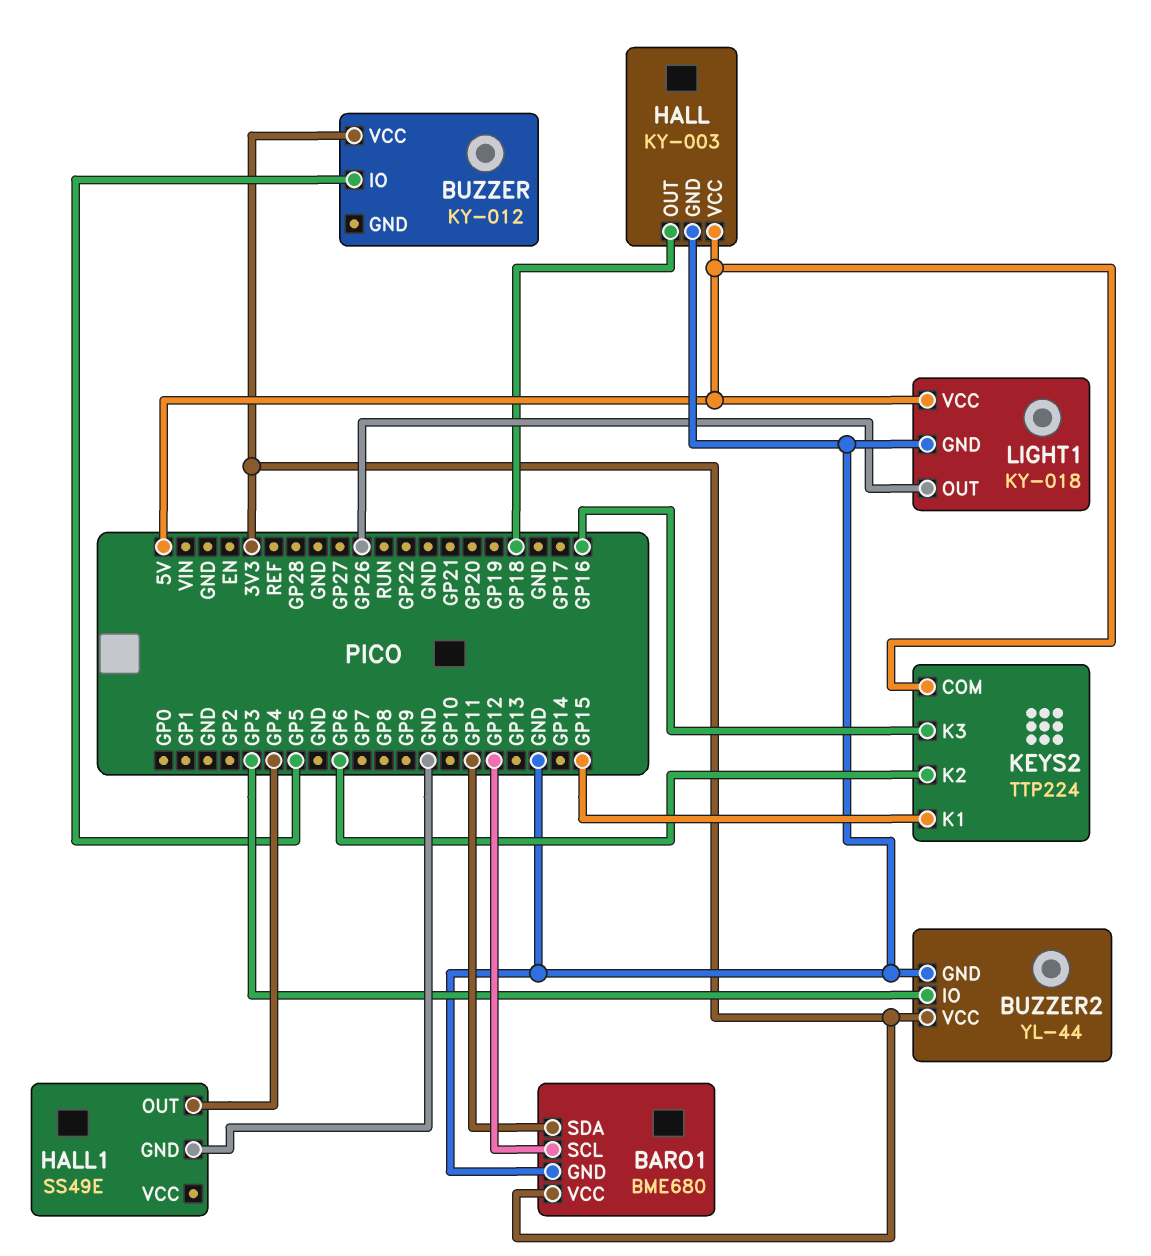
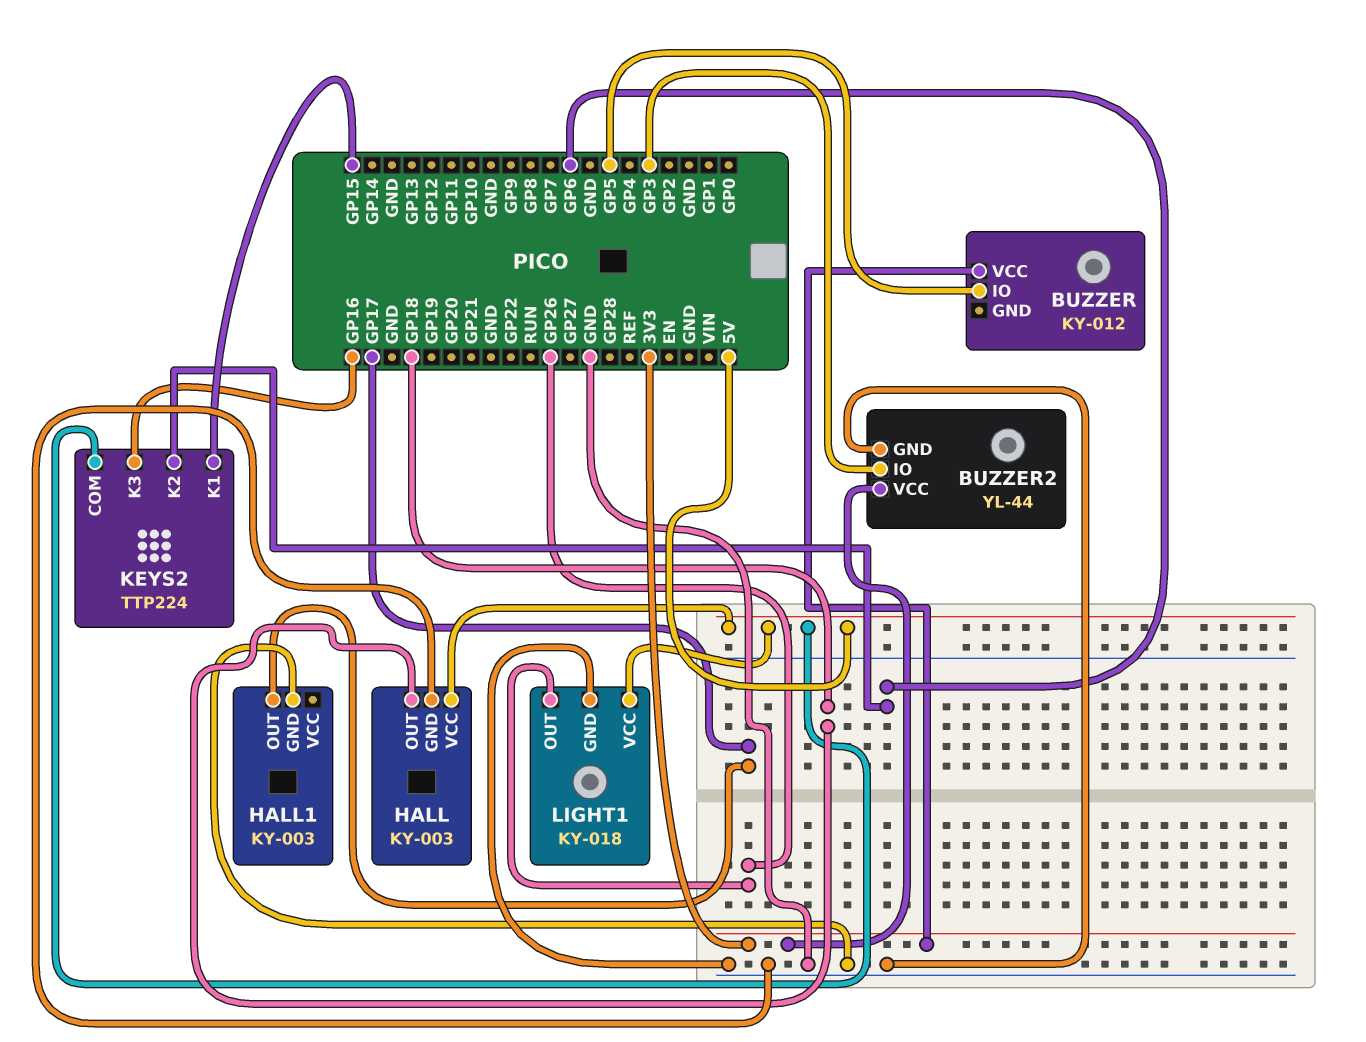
BARO1: BME680 -> none
BARO1 pin GND: GND -> none
BARO1 pin SCL: GP12 -> none
BARO1 pin SDA: GP11 -> none
BARO1 pin VCC: 3V3 -> none
HALL1: SS49E -> KY-003
HALL1 pin OUT: GP4 -> GP17

